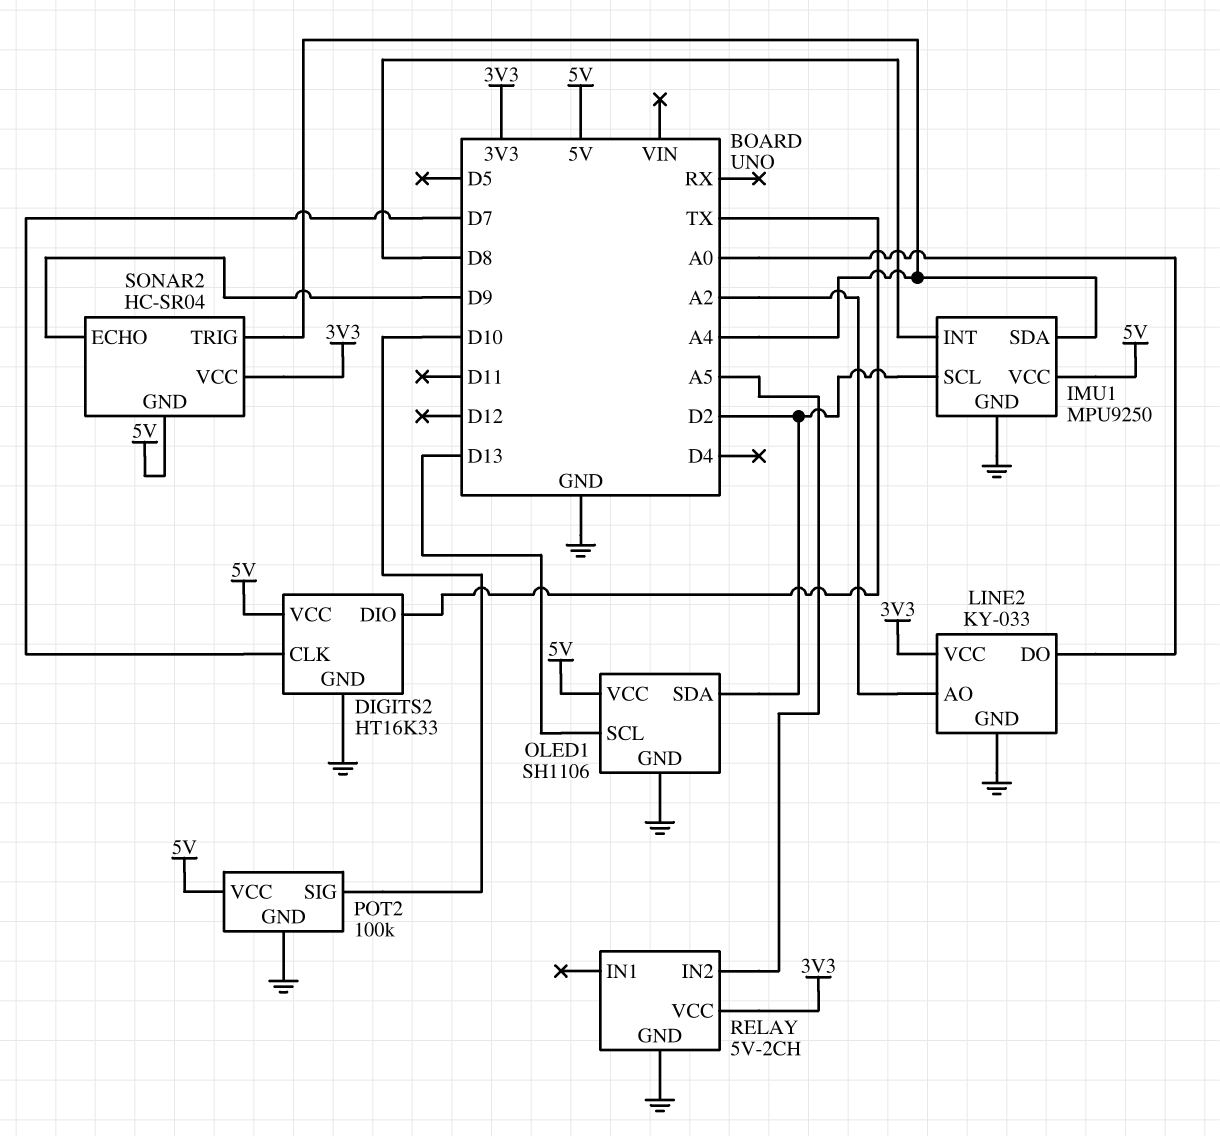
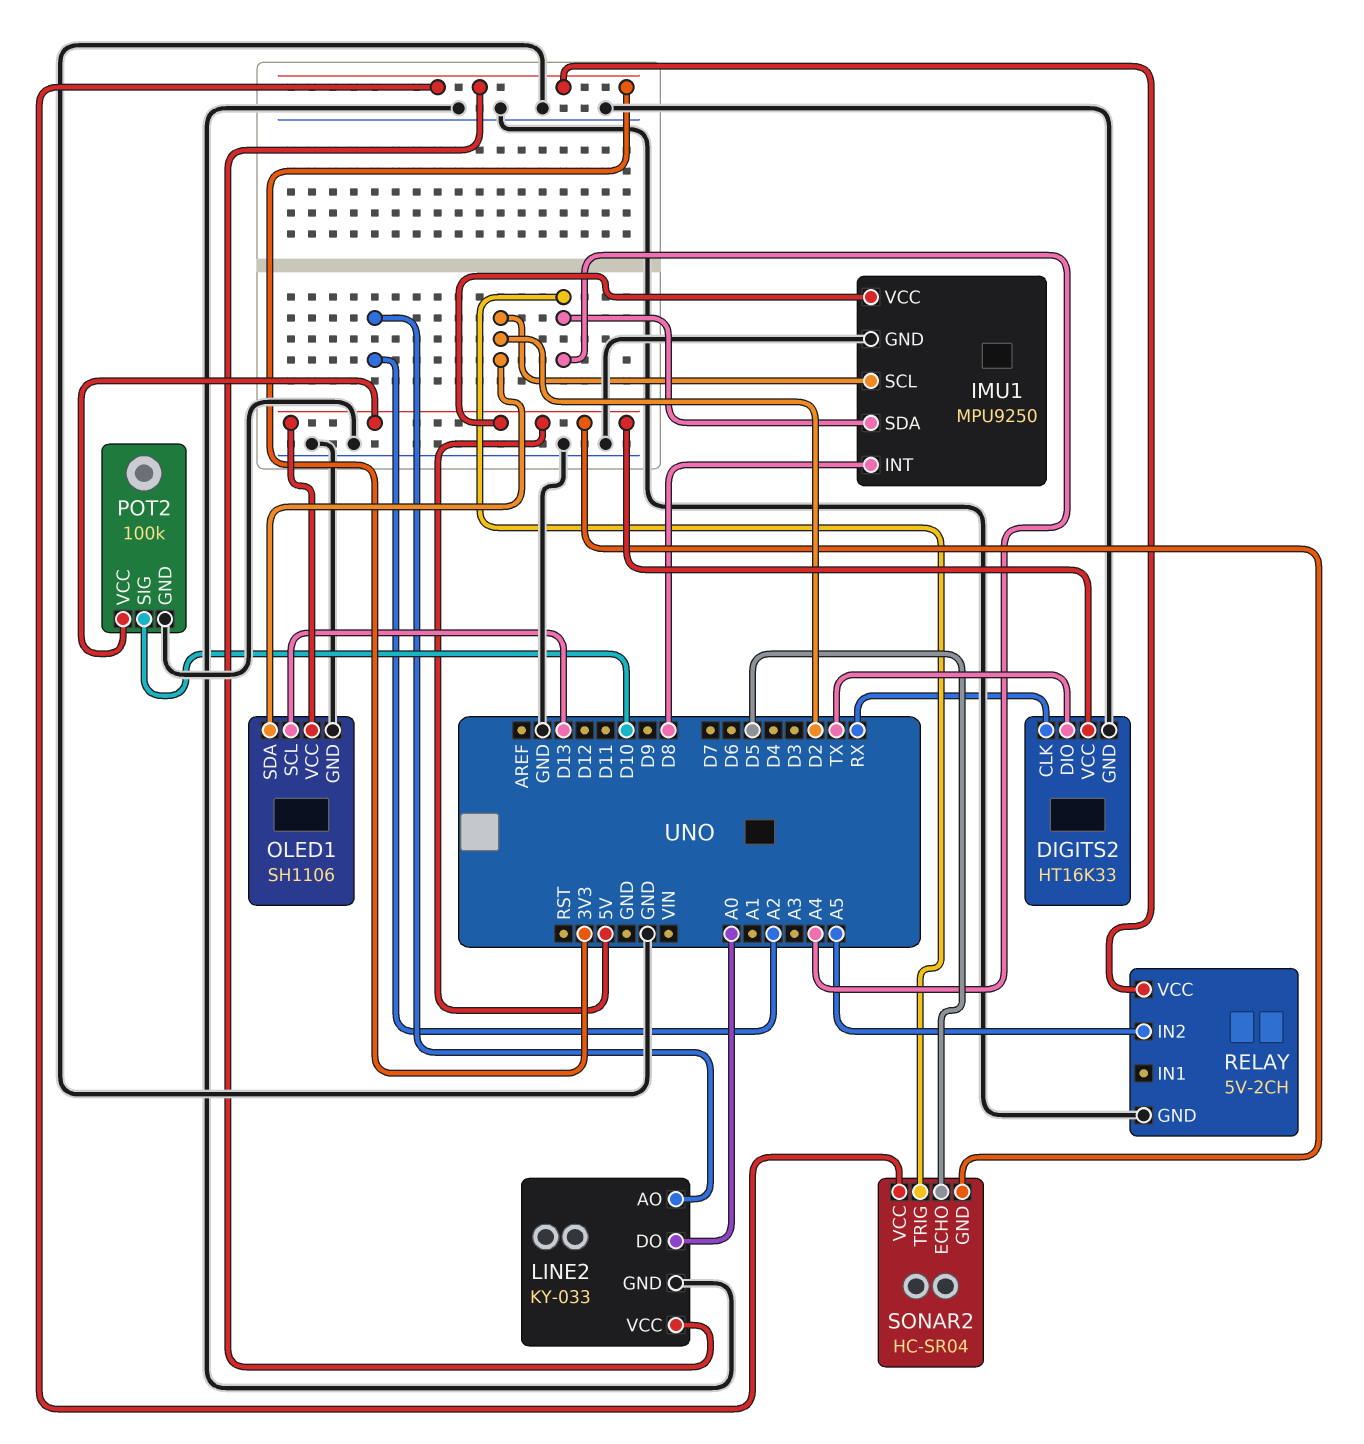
DIGITS2 pin CLK: D7 -> RX
SONAR2 pin ECHO: D9 -> D5

